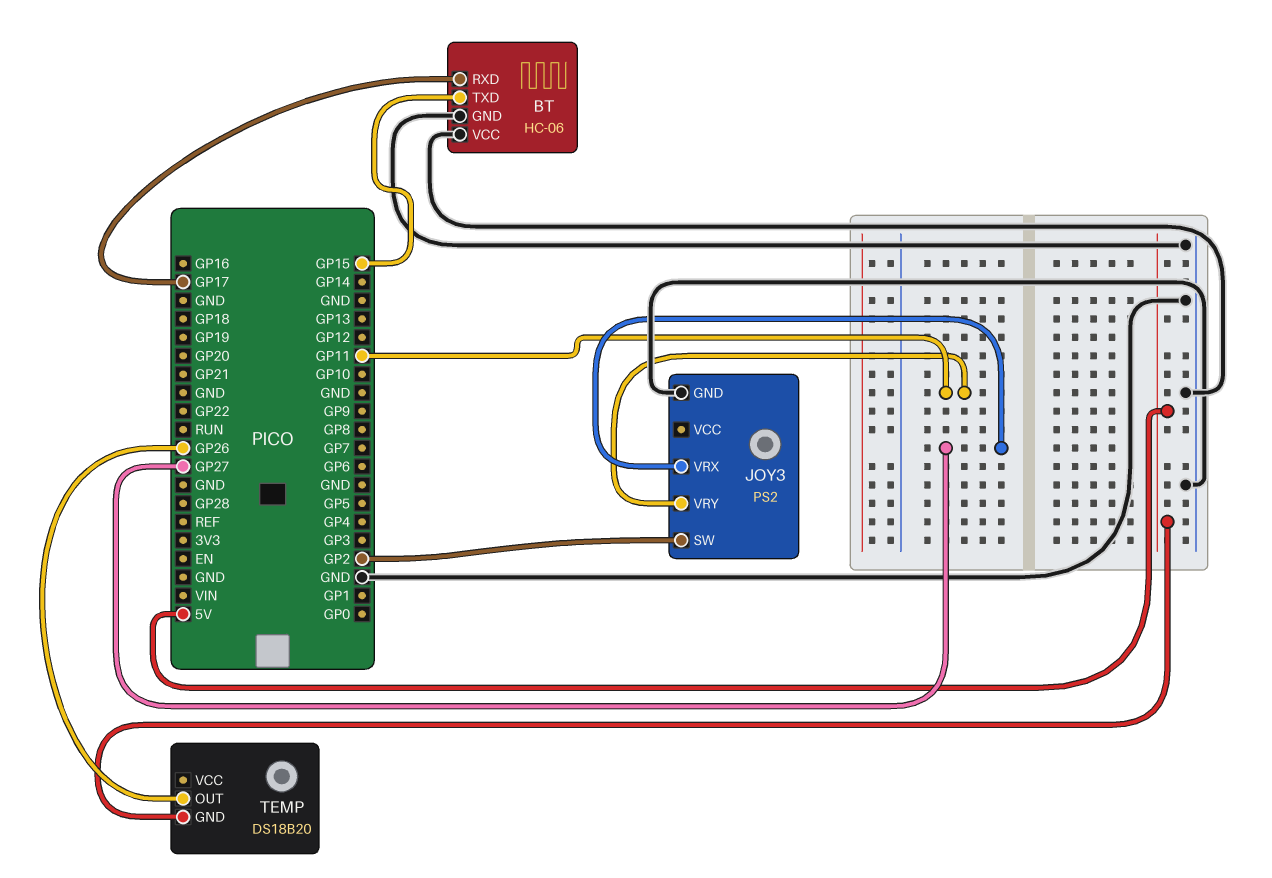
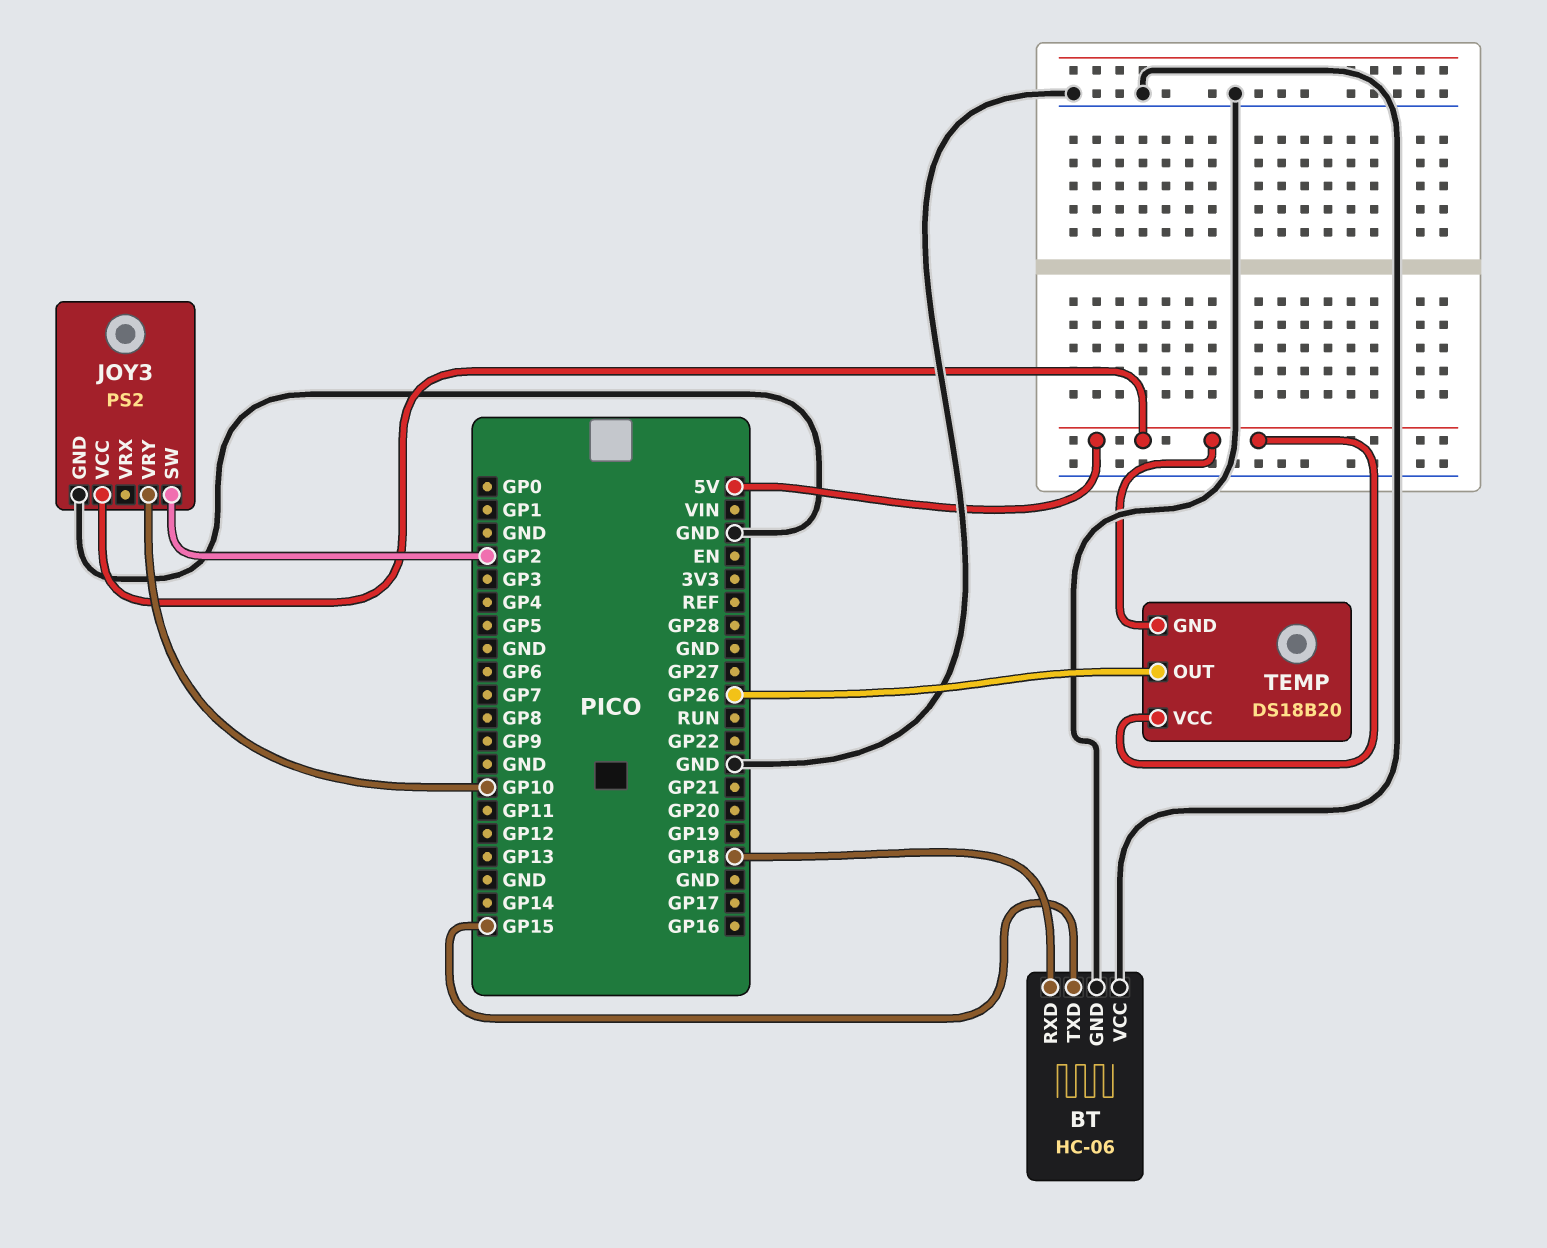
BT pin RXD: GP17 -> GP18
JOY3 pin VCC: none -> 5V
JOY3 pin VRX: GP27 -> none
JOY3 pin VRY: GP11 -> GP10
TEMP pin VCC: none -> 5V

